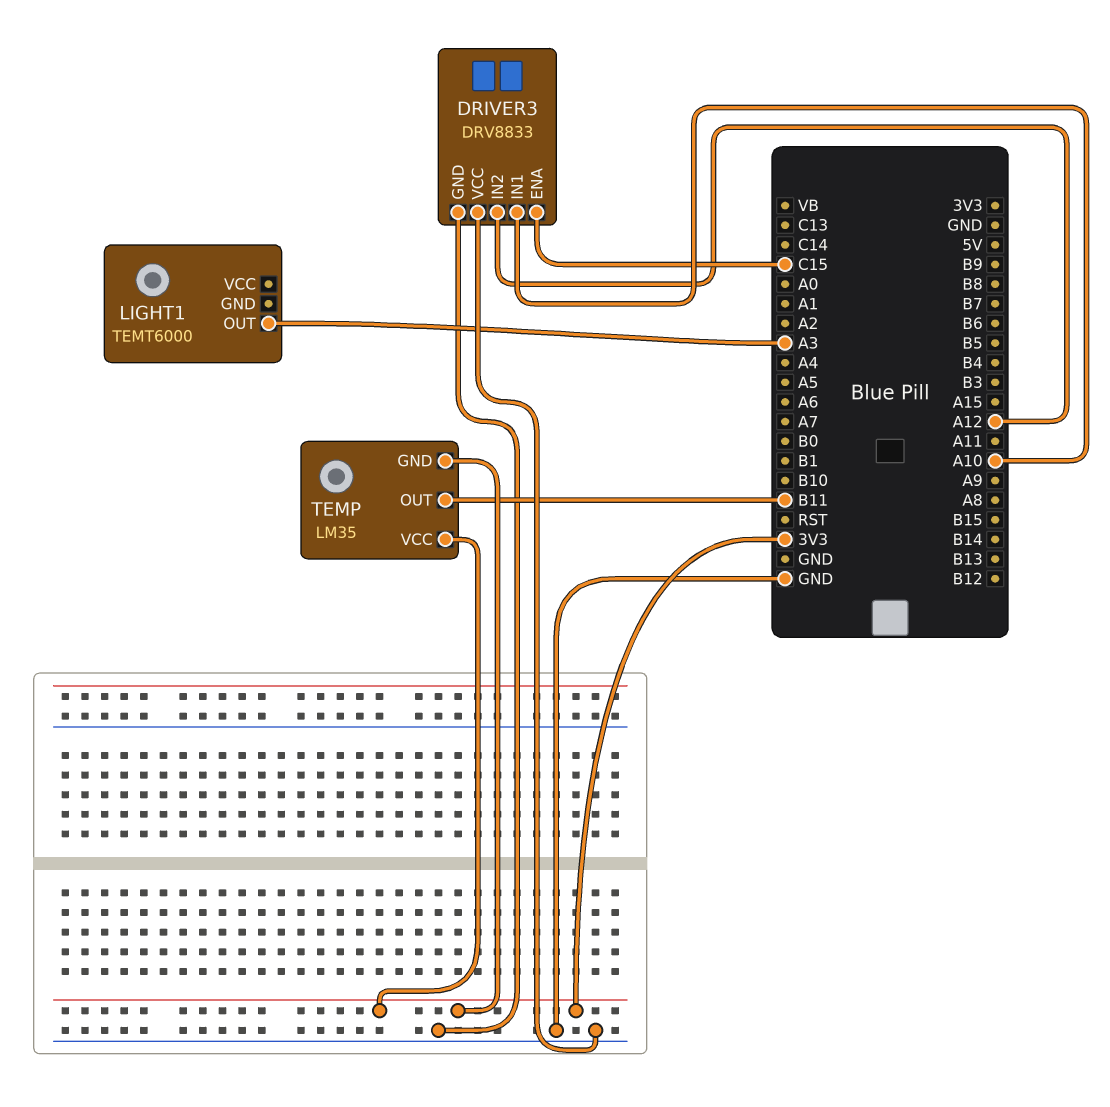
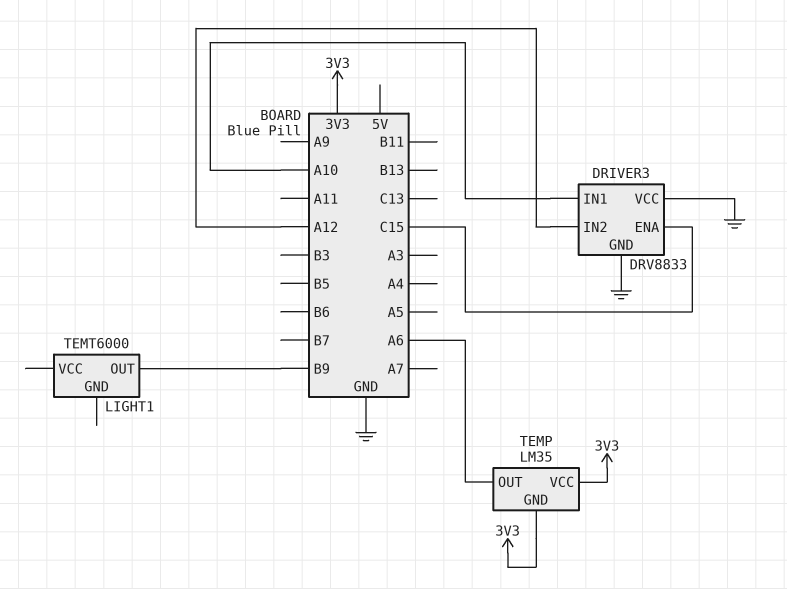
LIGHT1 pin OUT: A3 -> B9
TEMP pin OUT: B11 -> A6

